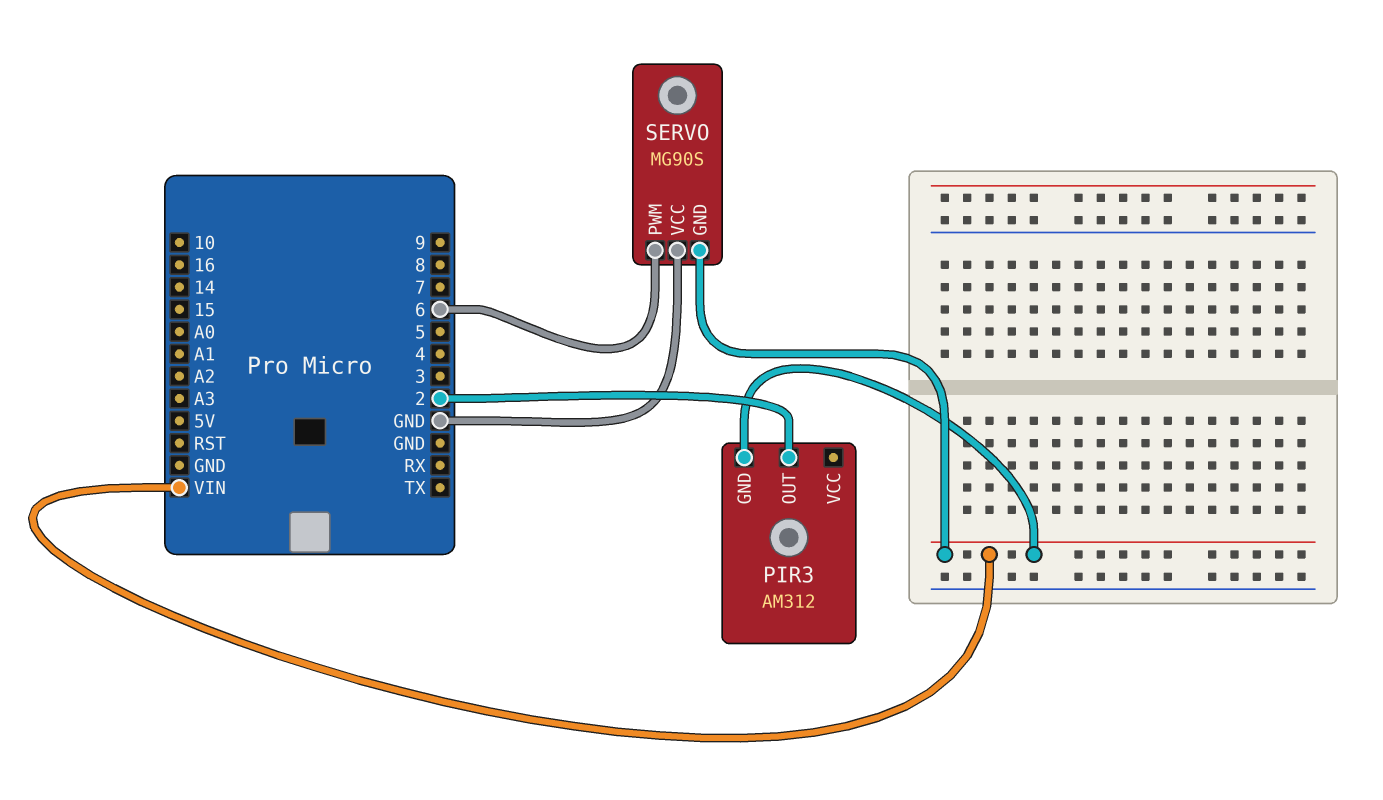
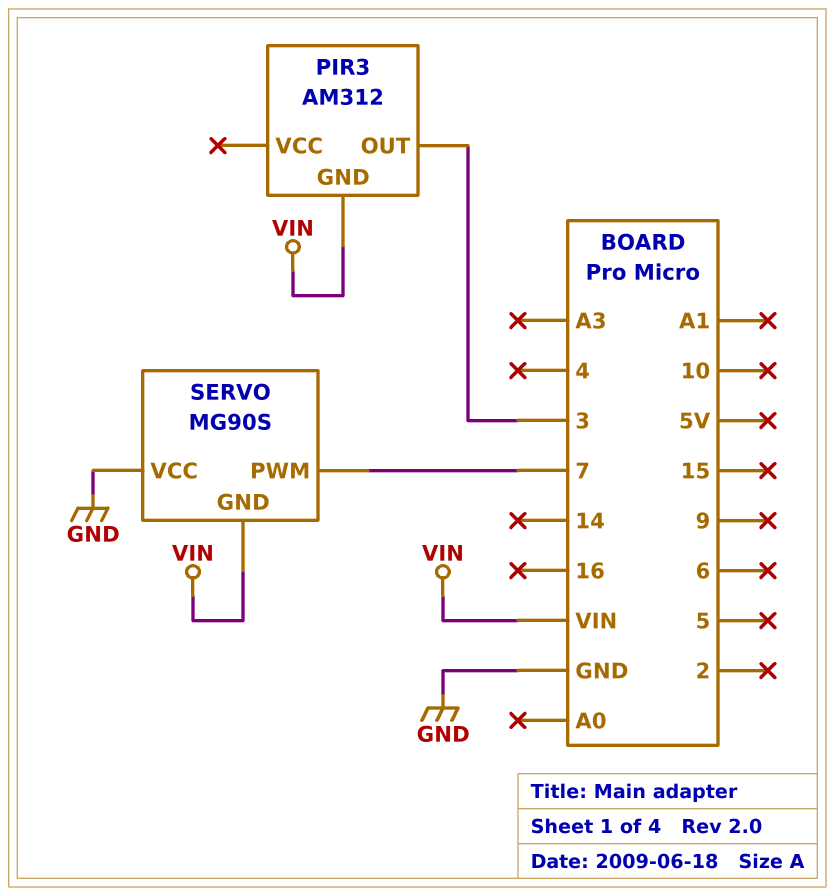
PIR3 pin OUT: 2 -> 3
SERVO pin PWM: 6 -> 7

